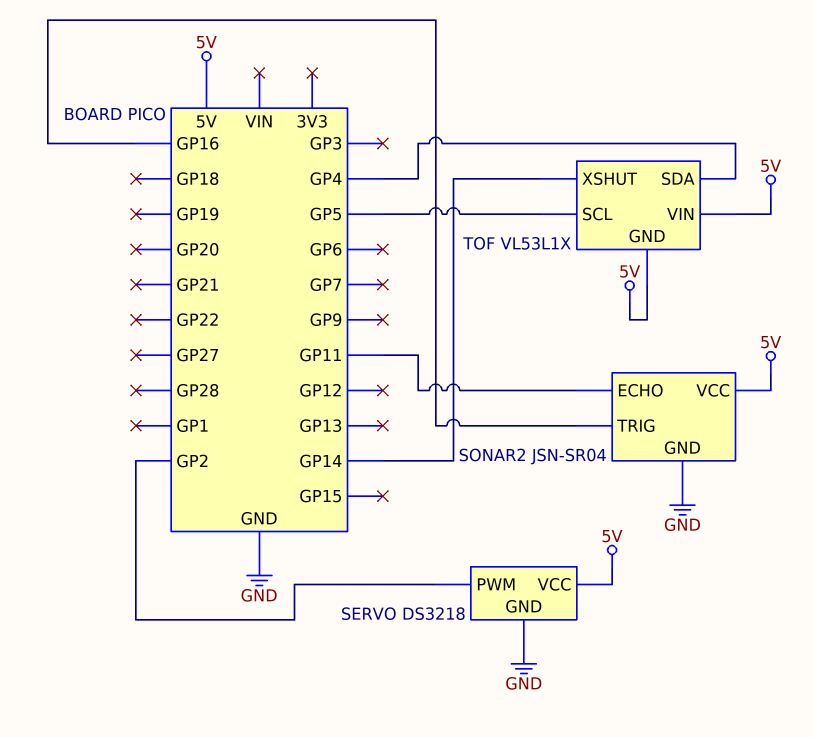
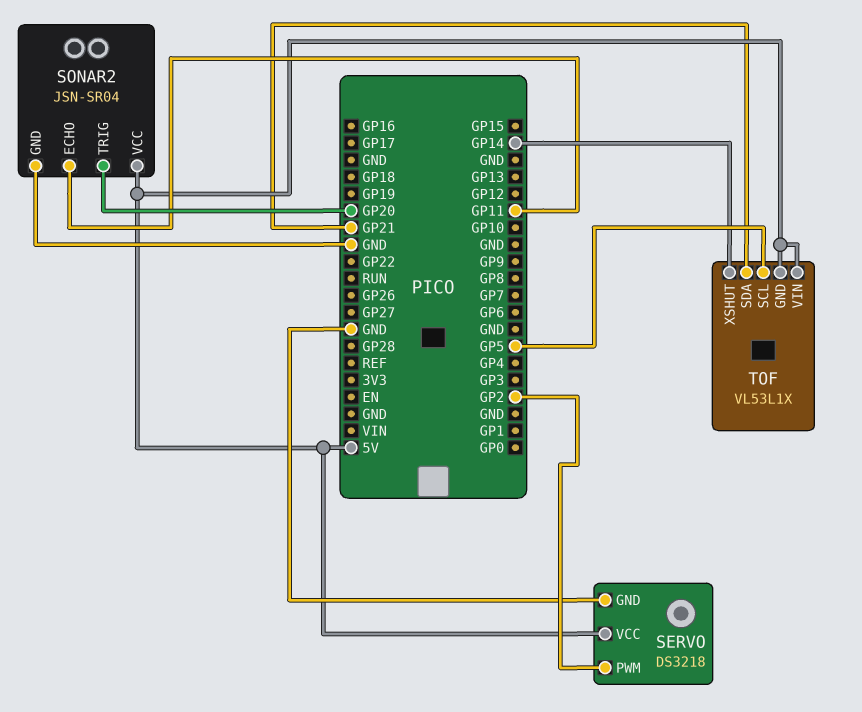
SONAR2 pin TRIG: GP16 -> GP20
TOF pin SDA: GP4 -> GP21

